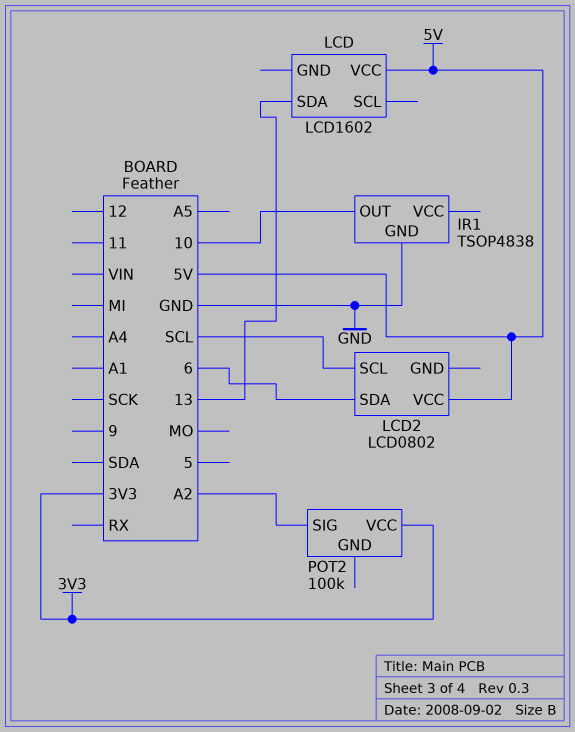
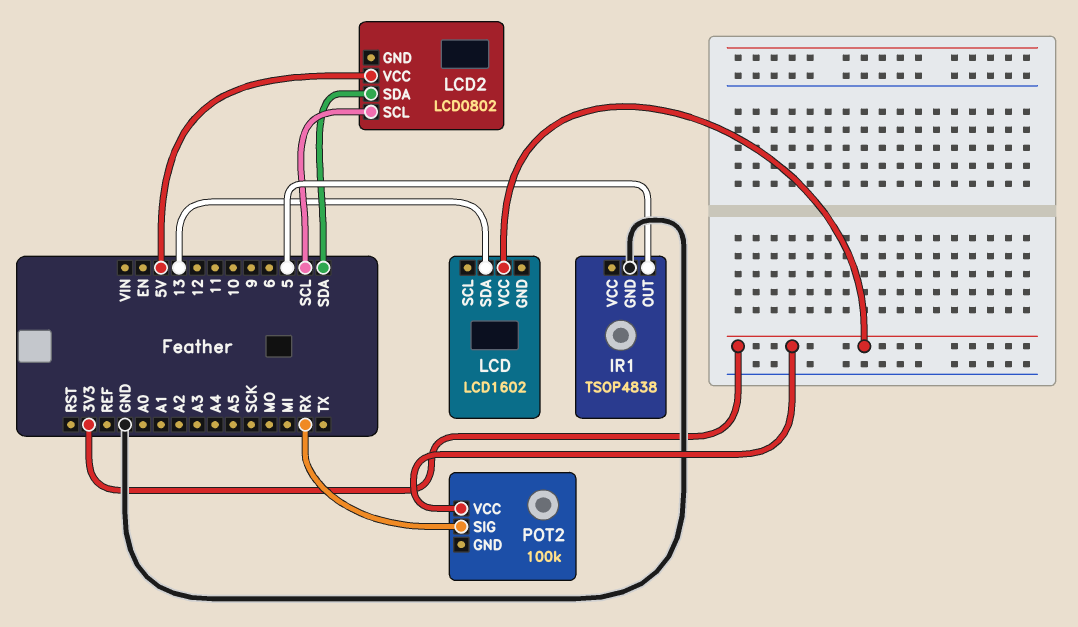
IR1 pin OUT: 10 -> 5
LCD pin VCC: 5V -> 3V3
LCD2 pin SDA: 6 -> SDA
POT2 pin SIG: A2 -> RX

